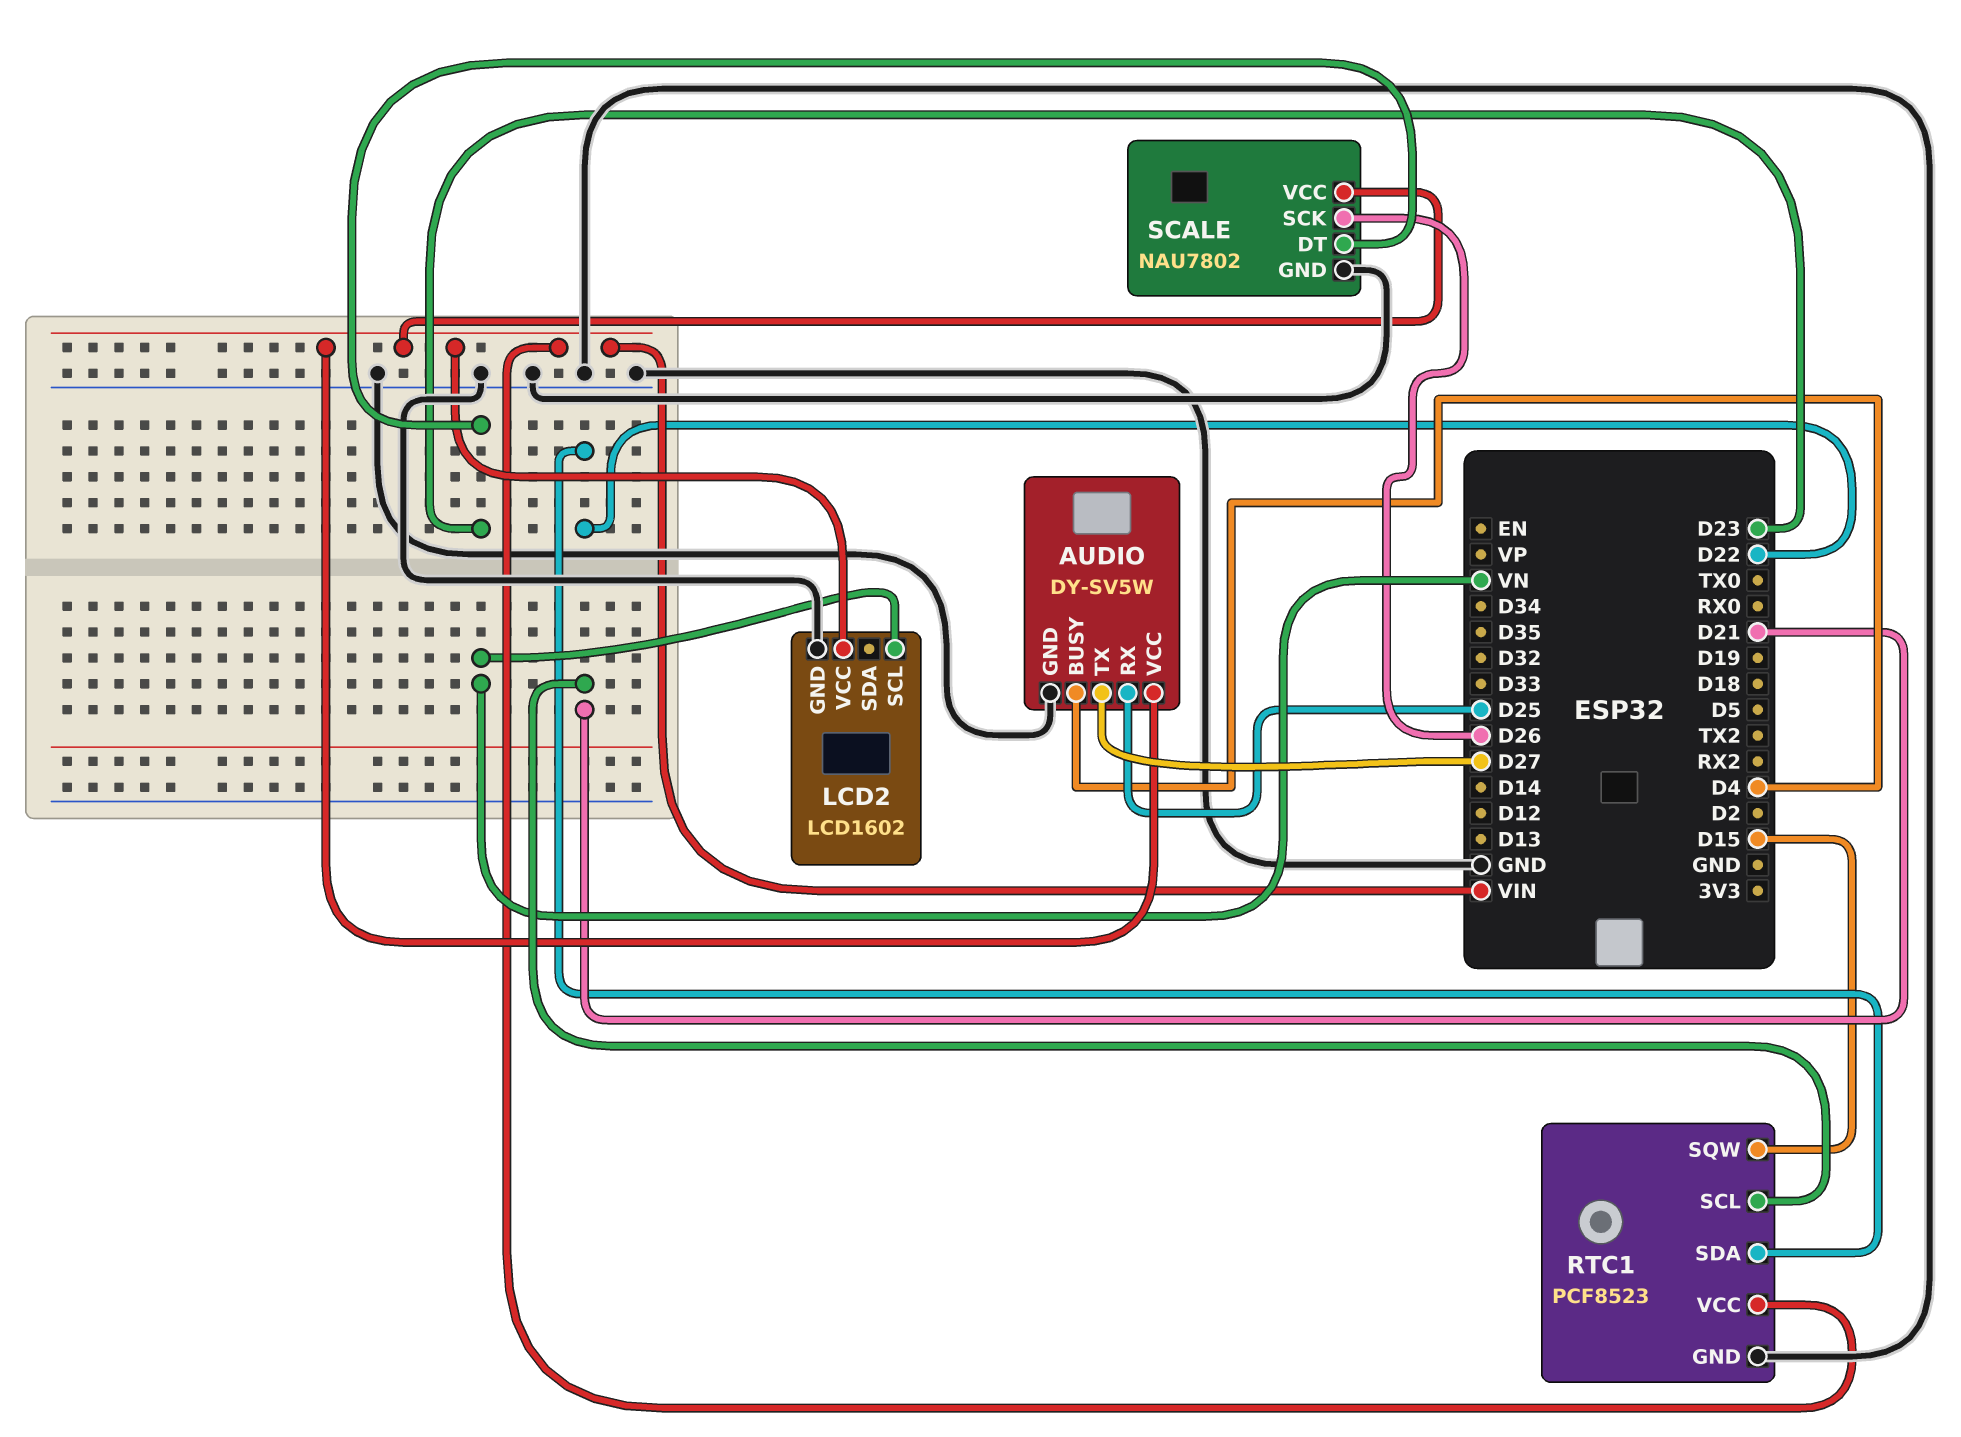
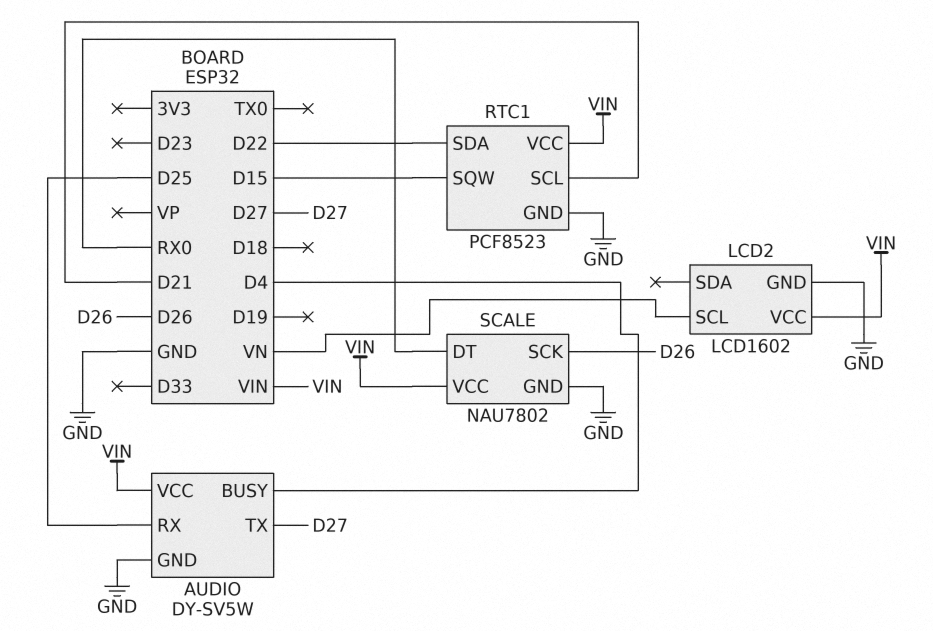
SCALE pin DT: D23 -> RX0

